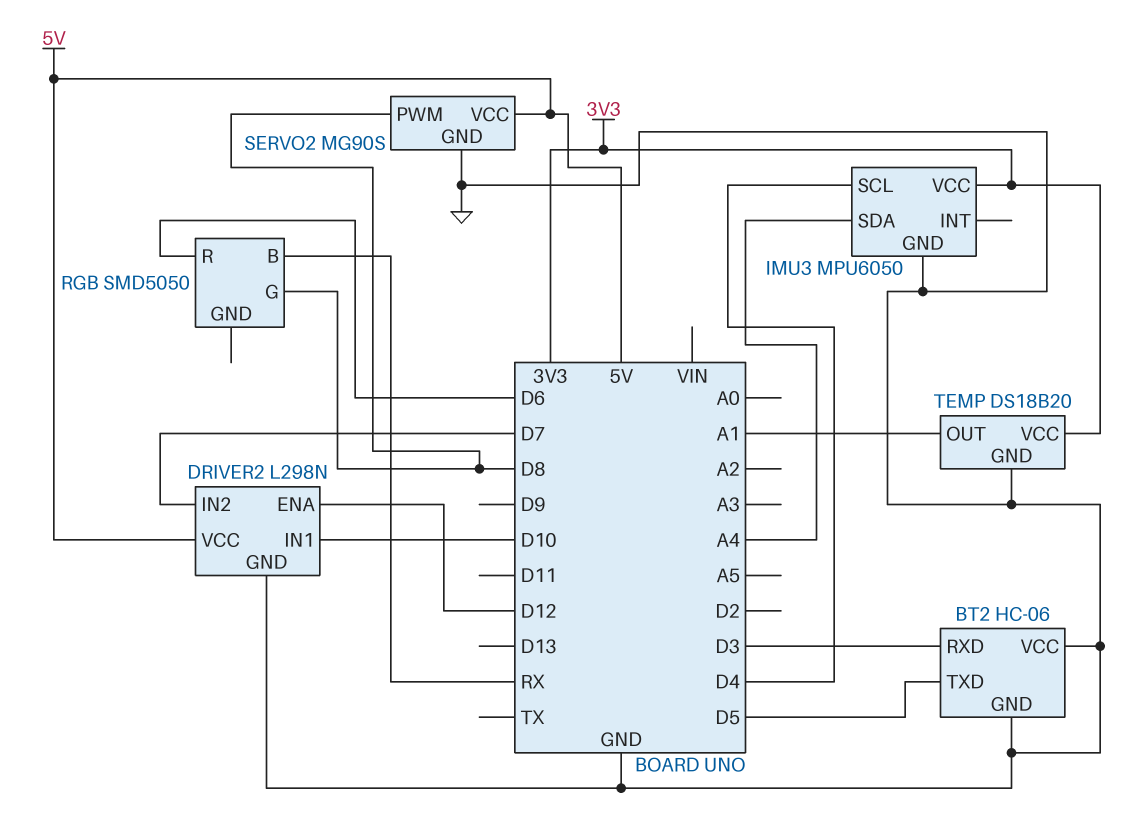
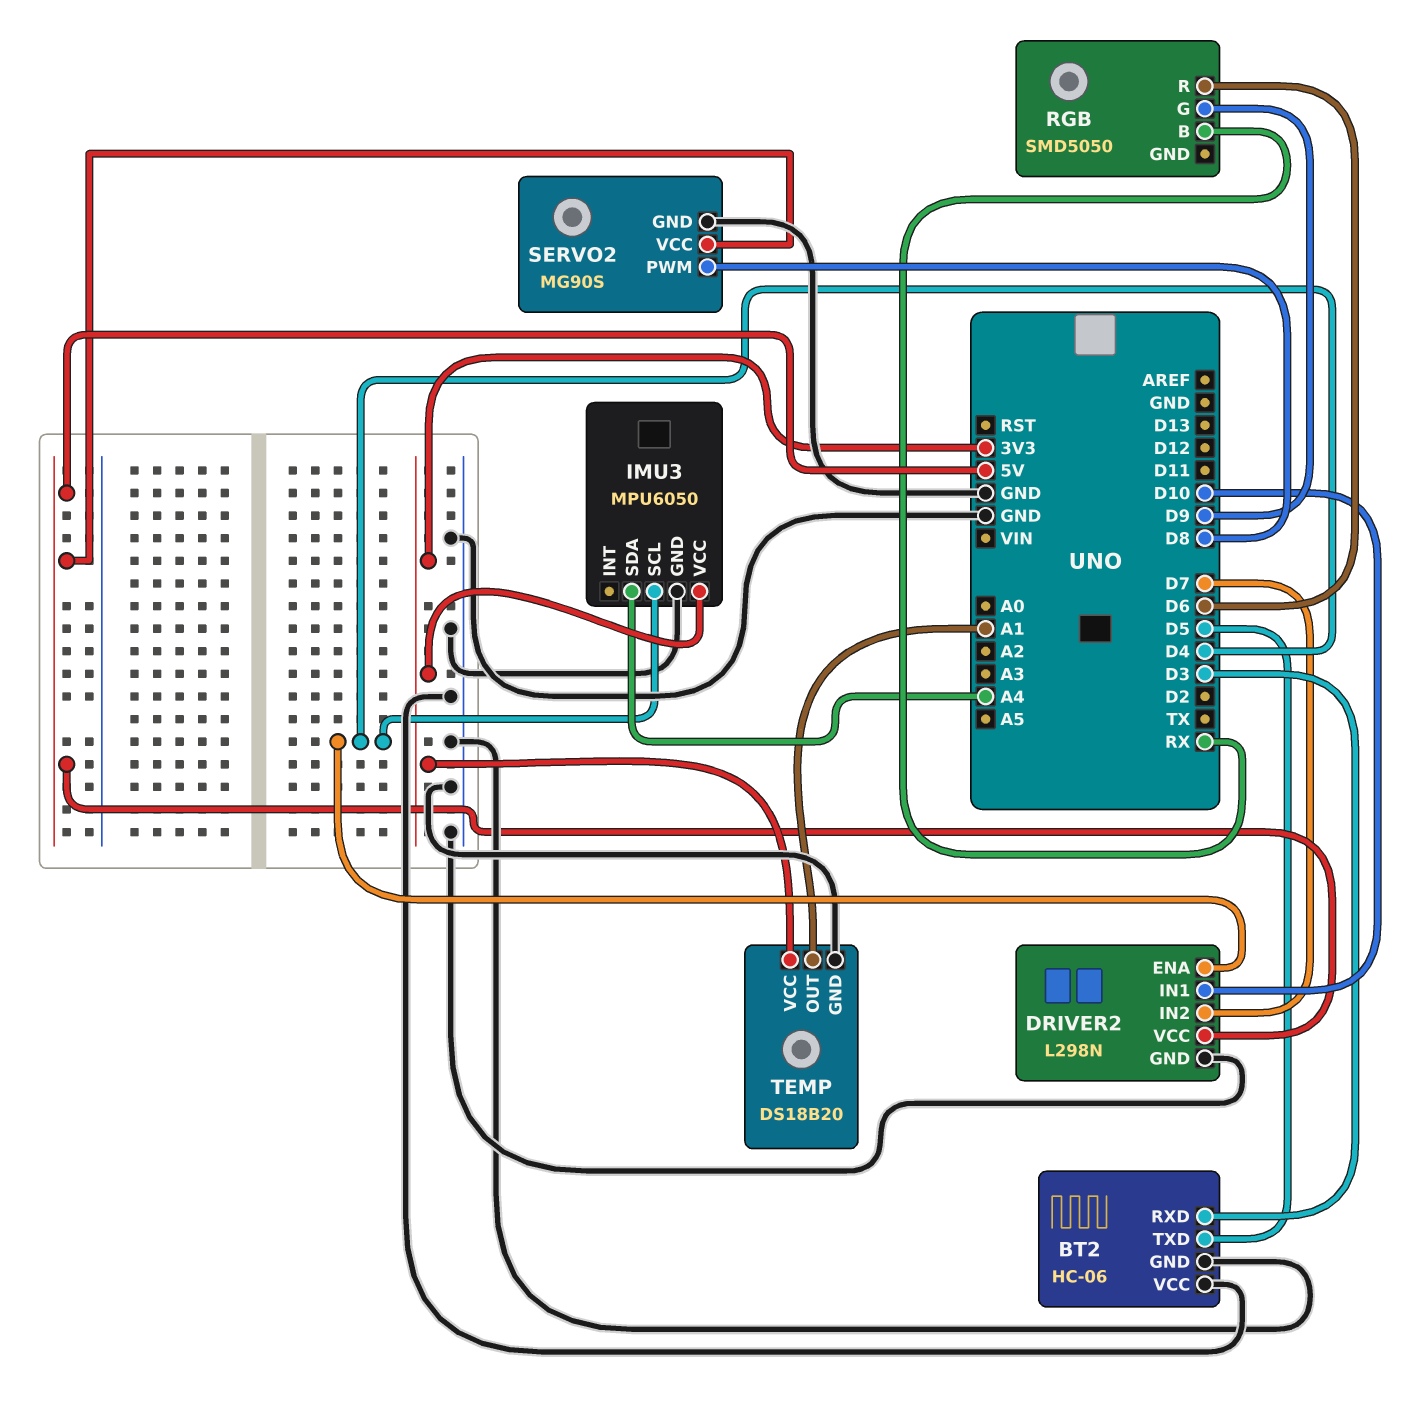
DRIVER2 pin ENA: D12 -> D4
RGB pin G: D8 -> D9

